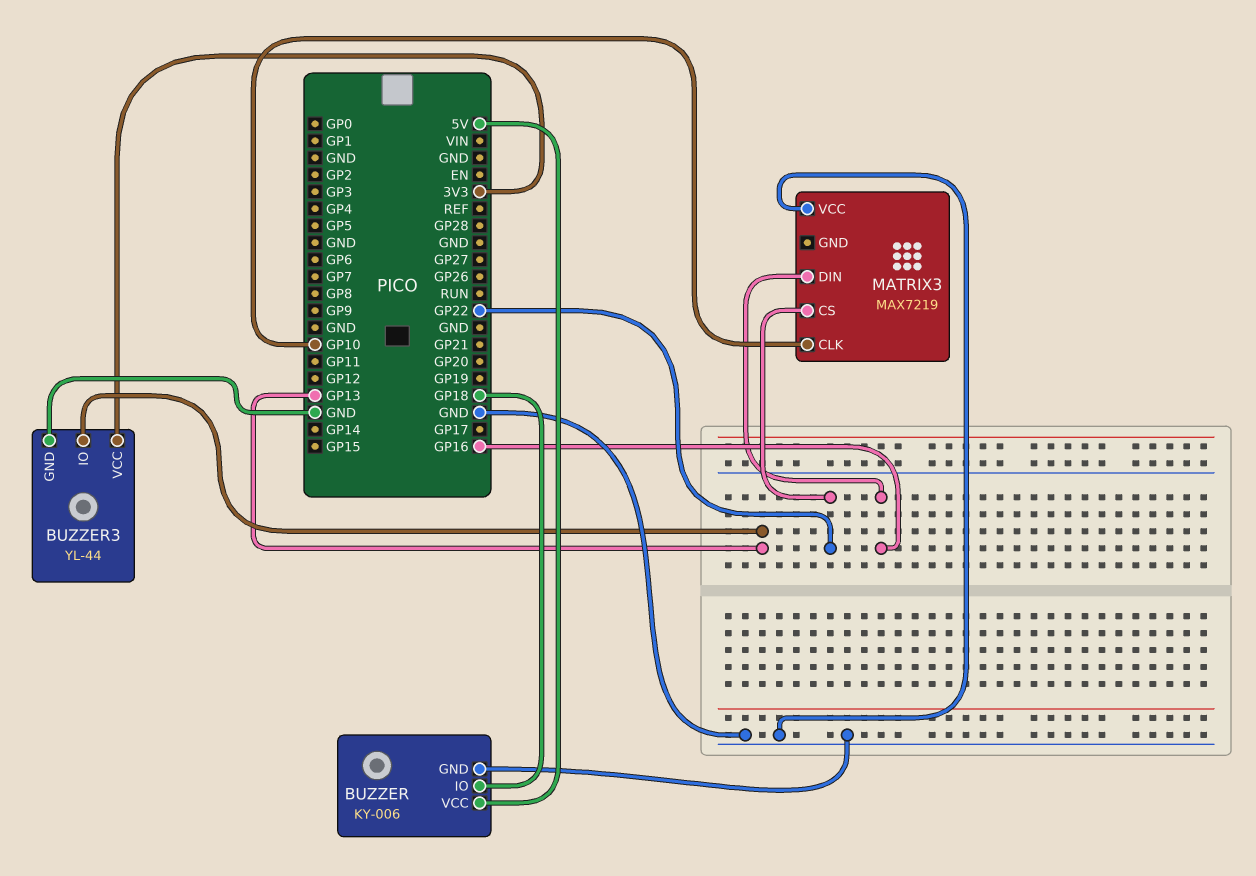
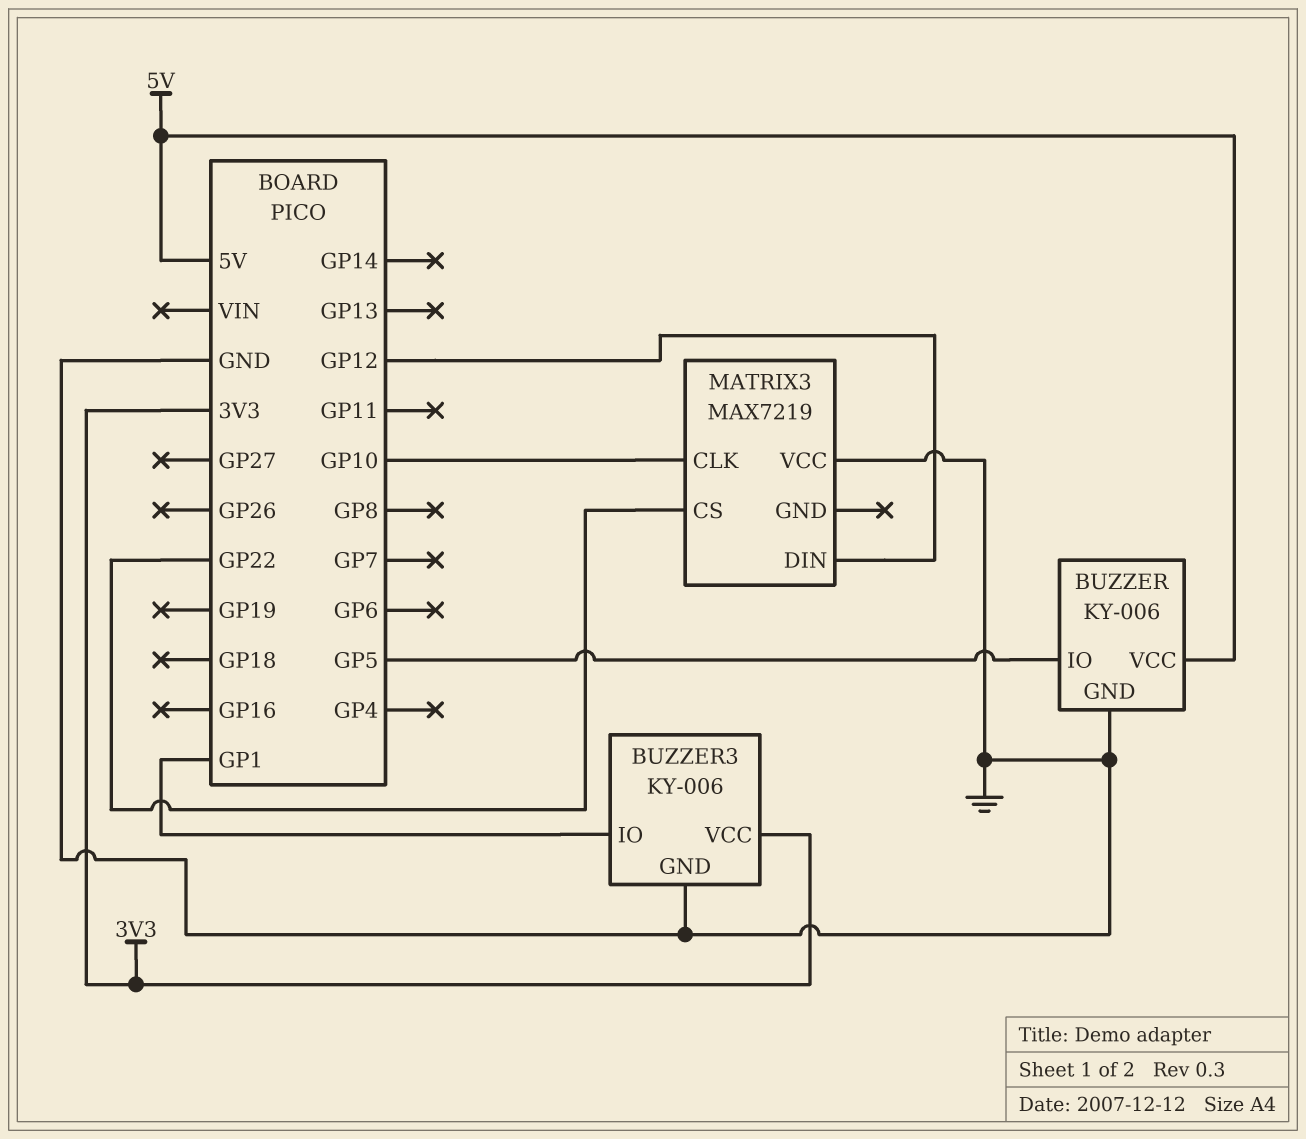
BUZZER pin IO: GP18 -> GP5
BUZZER3: YL-44 -> KY-006
BUZZER3 pin IO: GP13 -> GP1
MATRIX3 pin DIN: GP16 -> GP12

